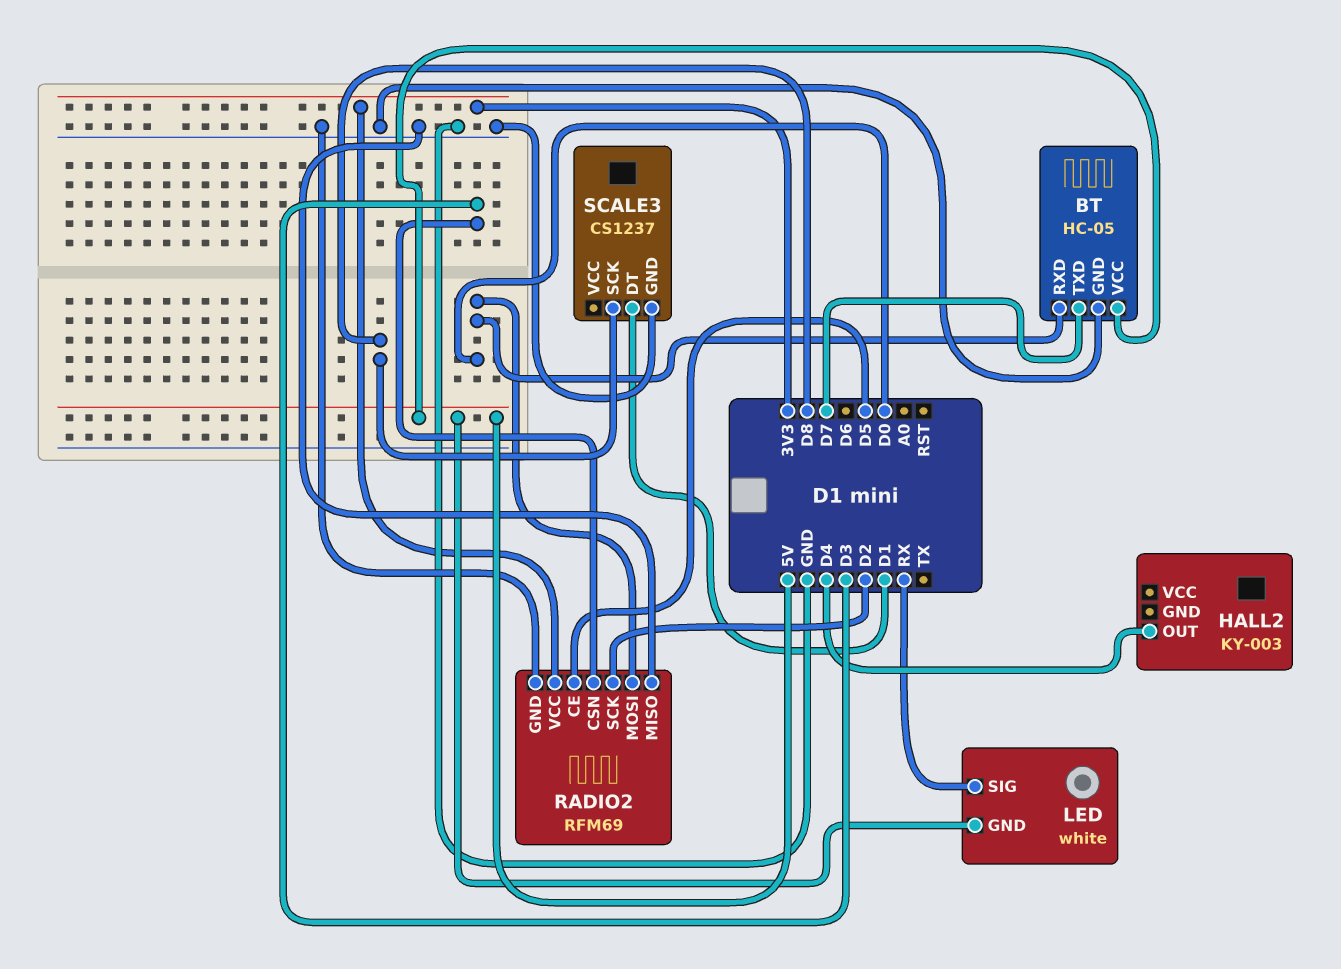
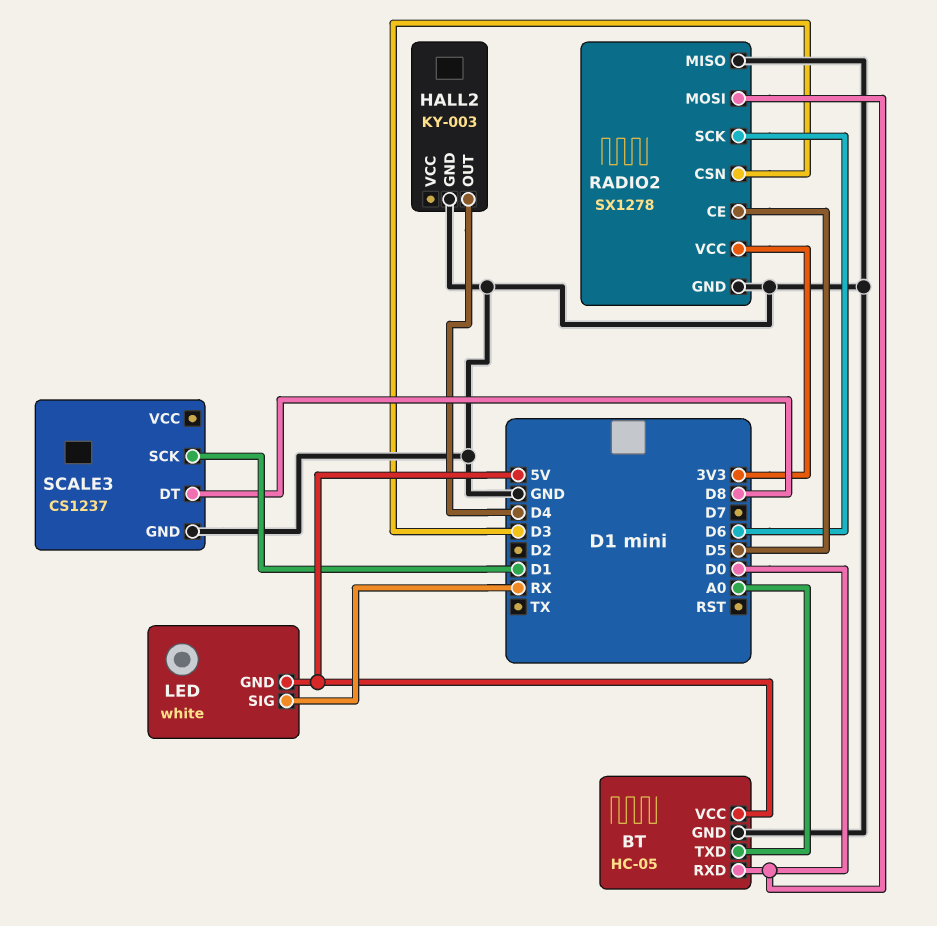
BT pin TXD: D7 -> A0
HALL2 pin GND: none -> GND
RADIO2: RFM69 -> SX1278
RADIO2 pin SCK: D2 -> D6
SCALE3 pin DT: D1 -> D8
SCALE3 pin SCK: D8 -> D1

